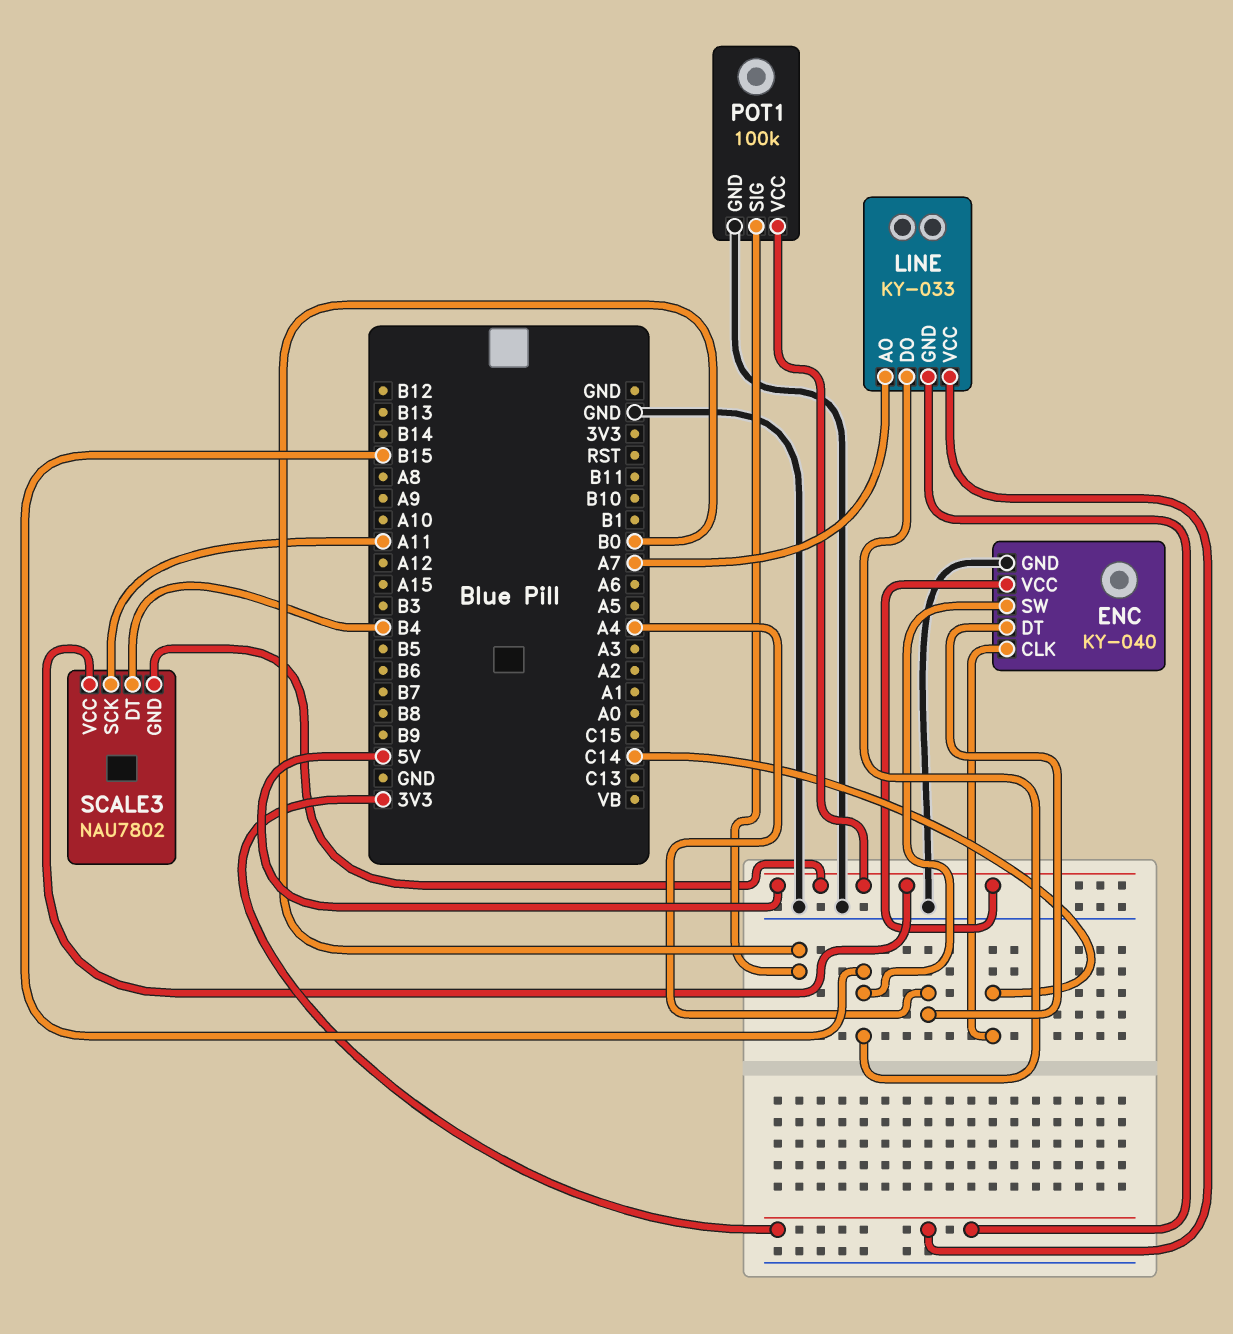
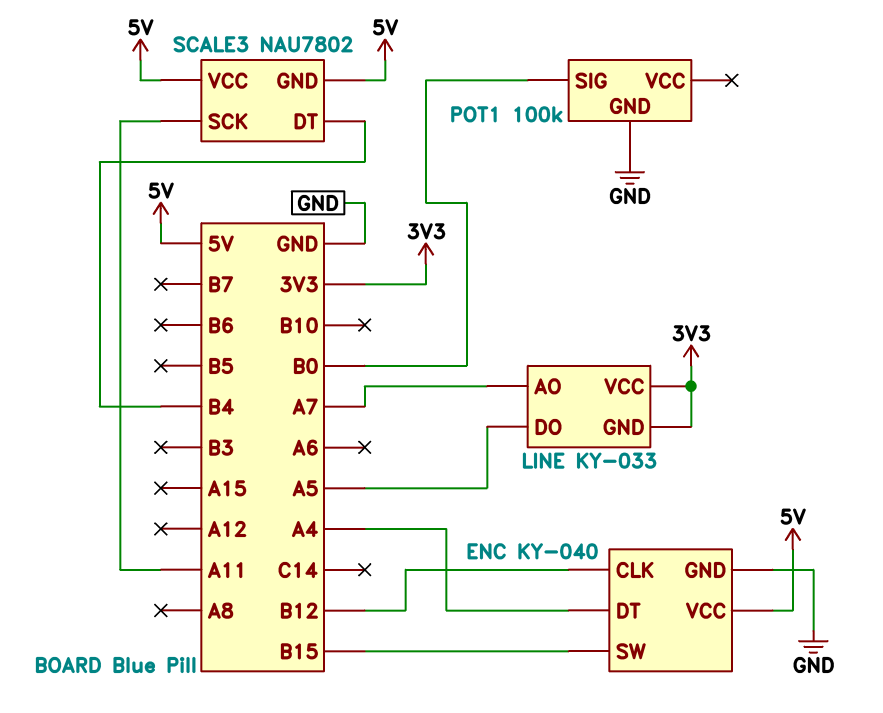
ENC pin CLK: C14 -> B12
LINE pin DO: B15 -> A5
POT1 pin VCC: 5V -> none

